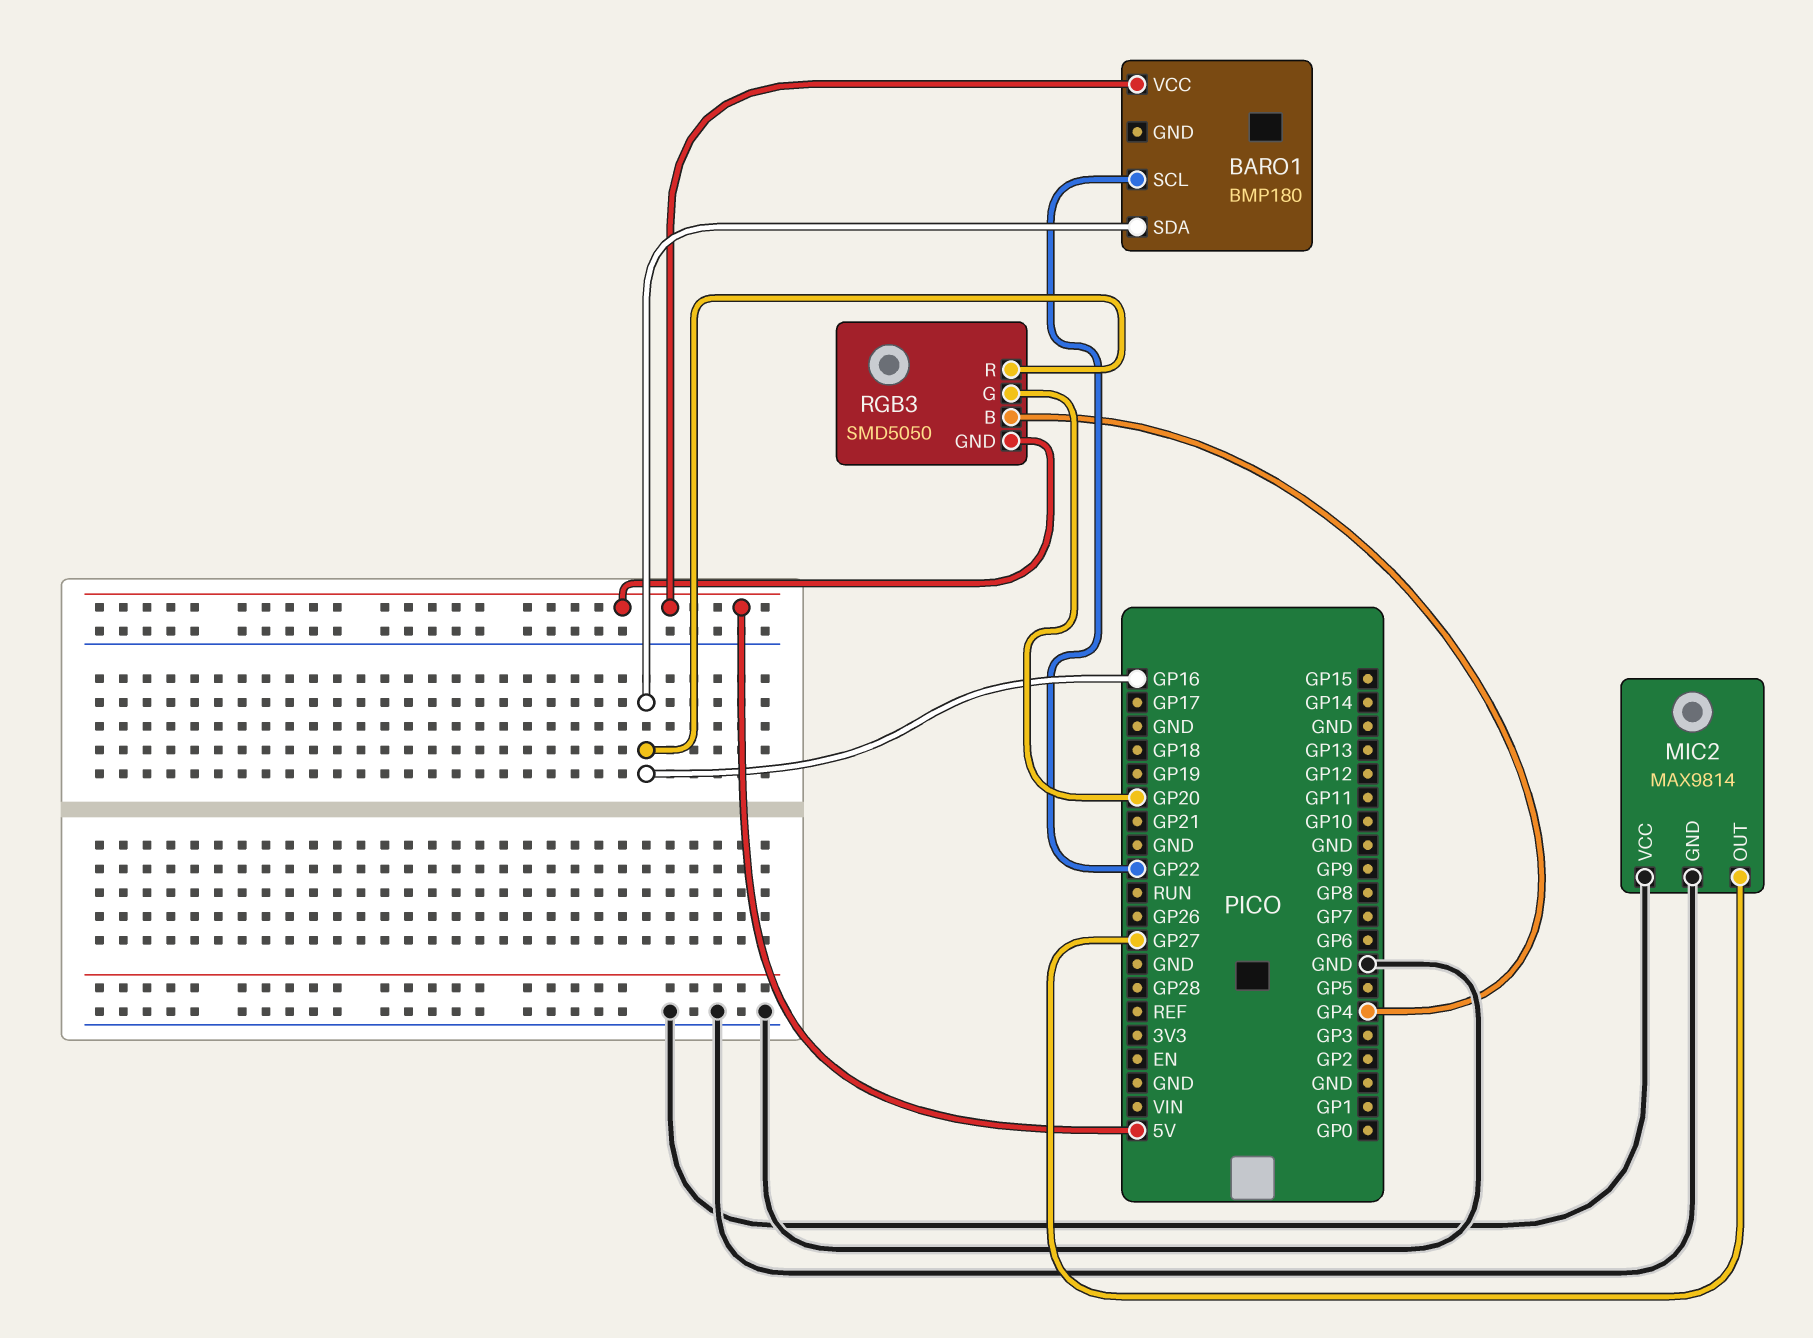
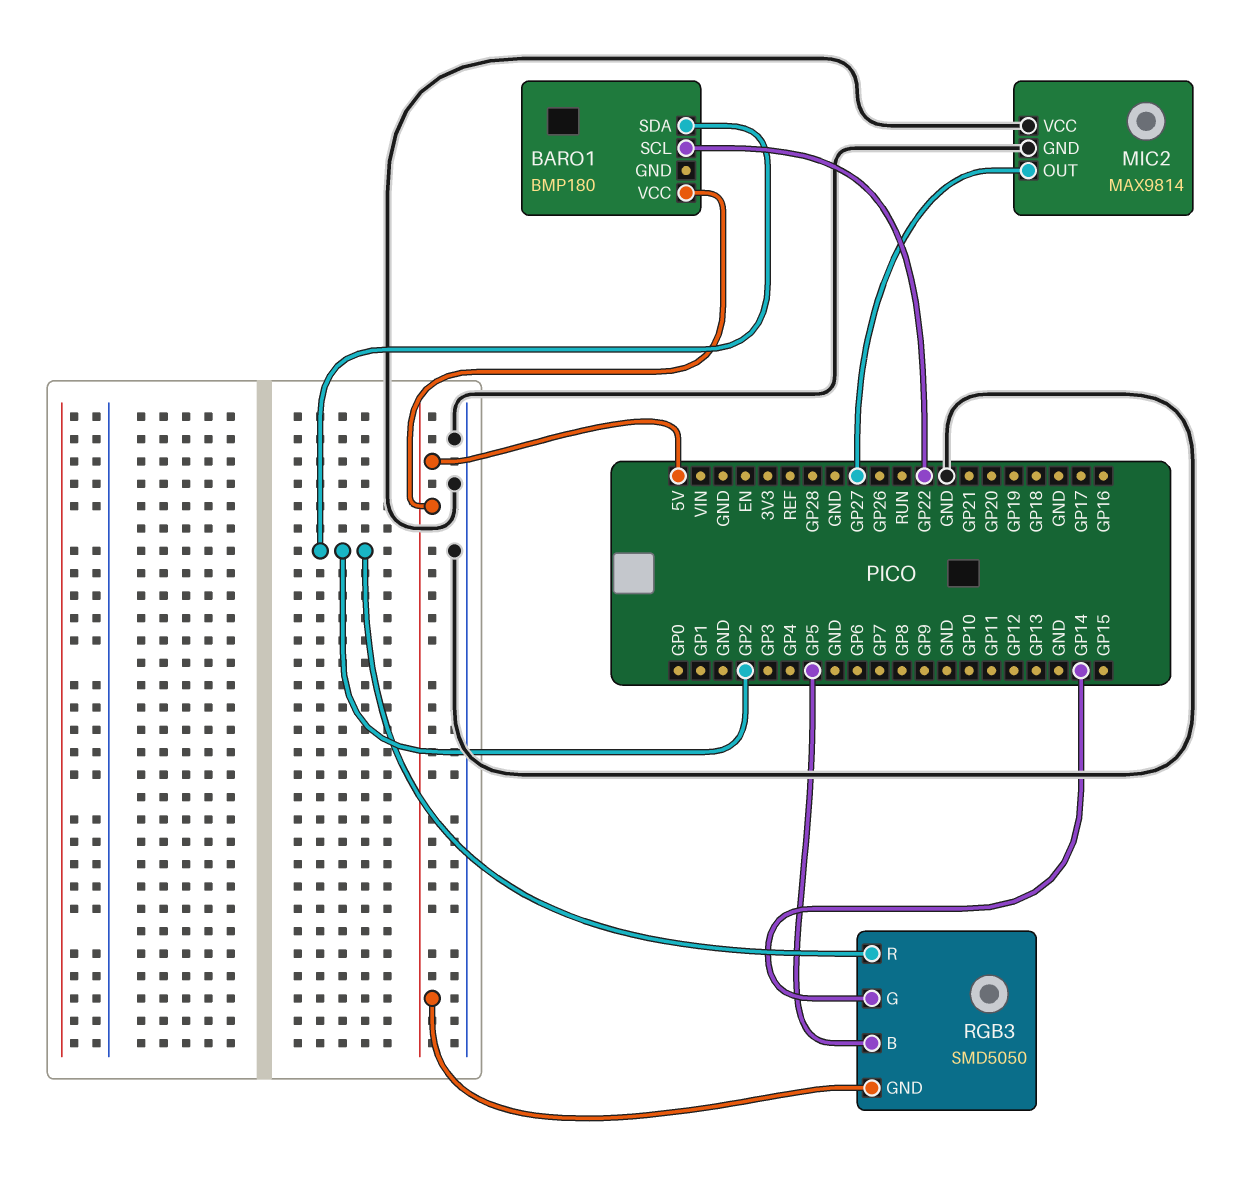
BARO1 pin SDA: GP16 -> GP2
RGB3 pin B: GP4 -> GP5
RGB3 pin G: GP20 -> GP14
RGB3 pin R: GP16 -> GP2

